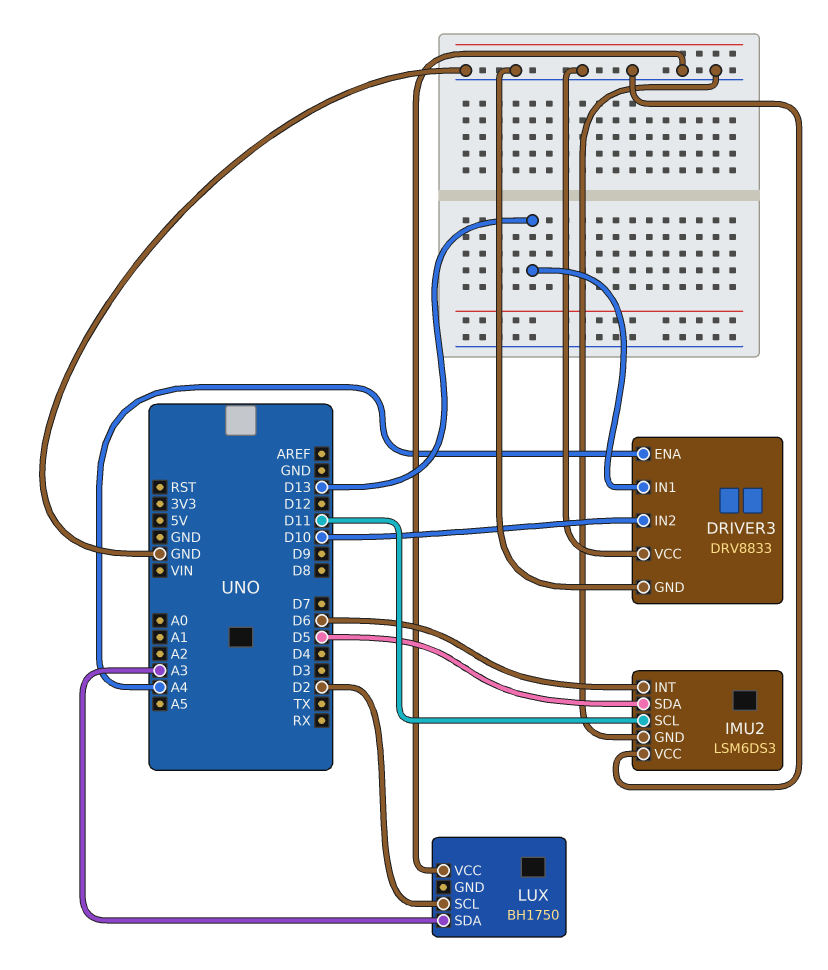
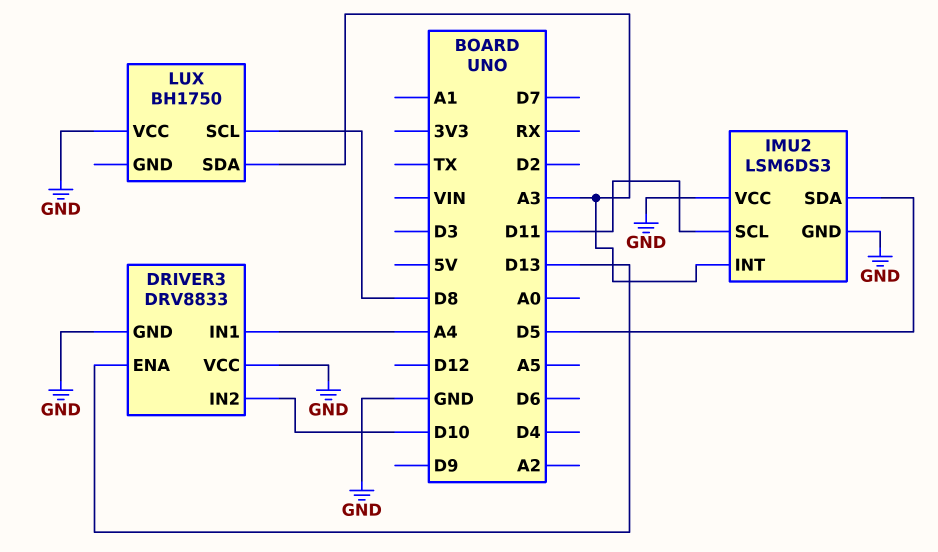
DRIVER3 pin ENA: A4 -> D13
DRIVER3 pin IN1: D13 -> A4
IMU2 pin INT: D6 -> A3
LUX pin SCL: D2 -> D8

